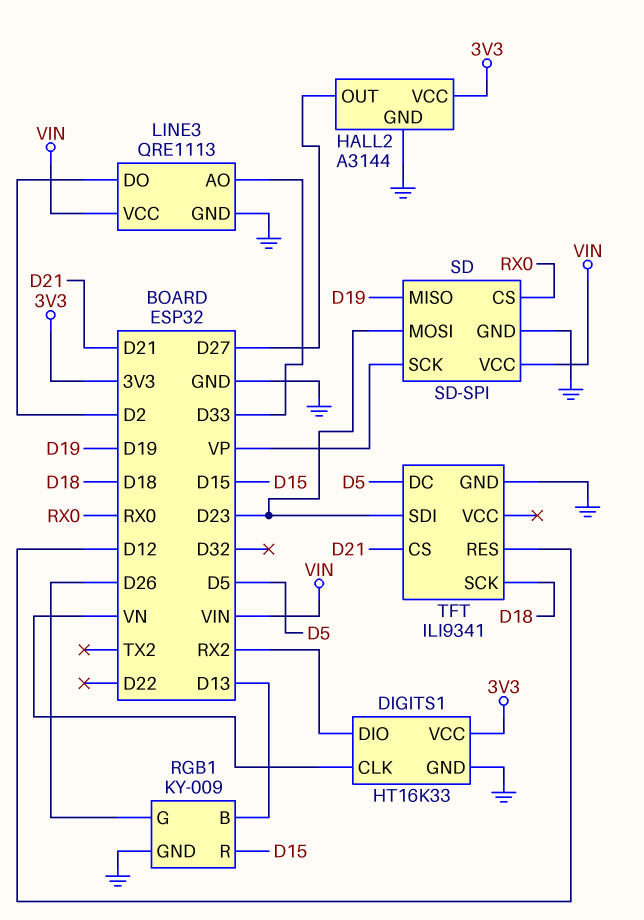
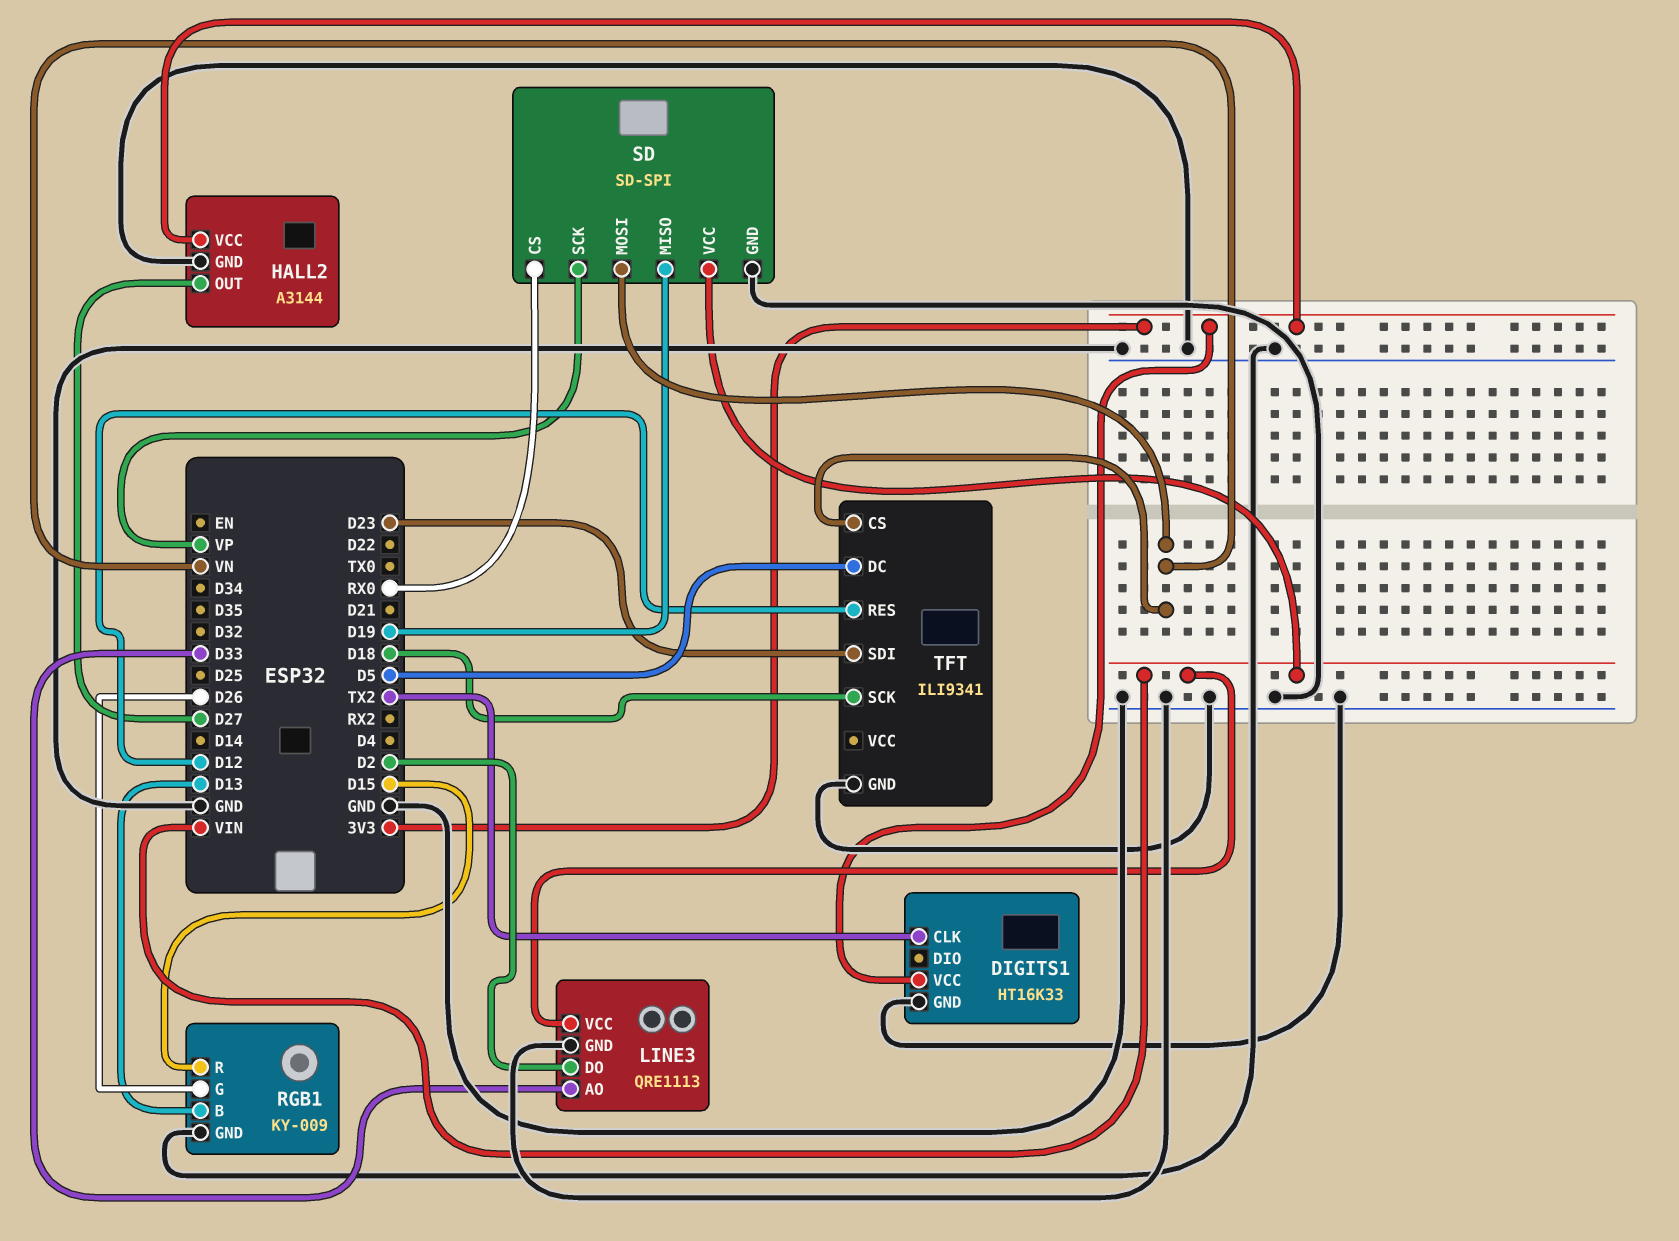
DIGITS1 pin CLK: VN -> TX2
DIGITS1 pin DIO: RX2 -> none
SD pin MOSI: D23 -> VN
TFT pin CS: D21 -> VN

